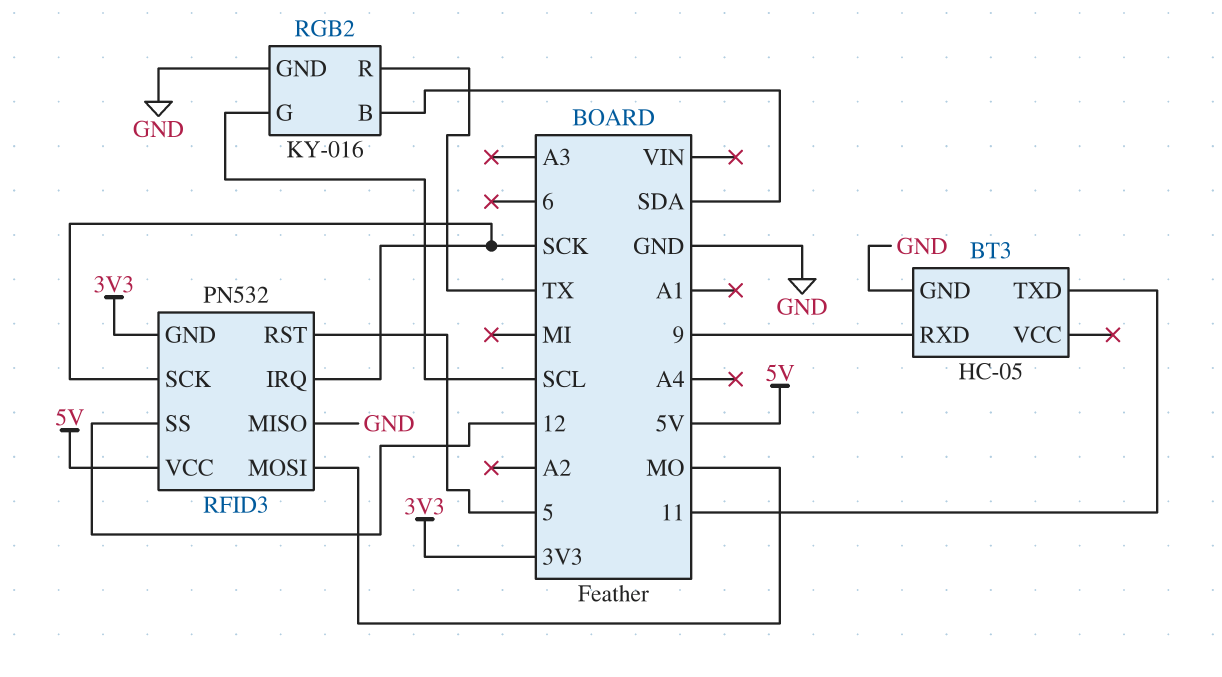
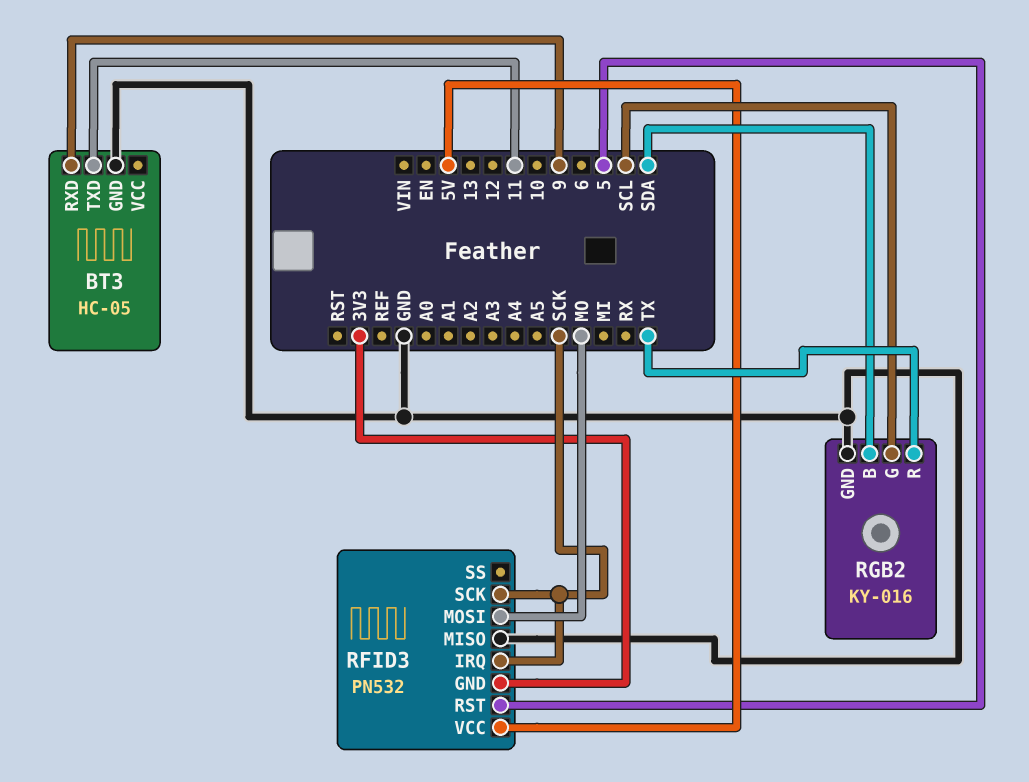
RFID3 pin SS: 12 -> none

